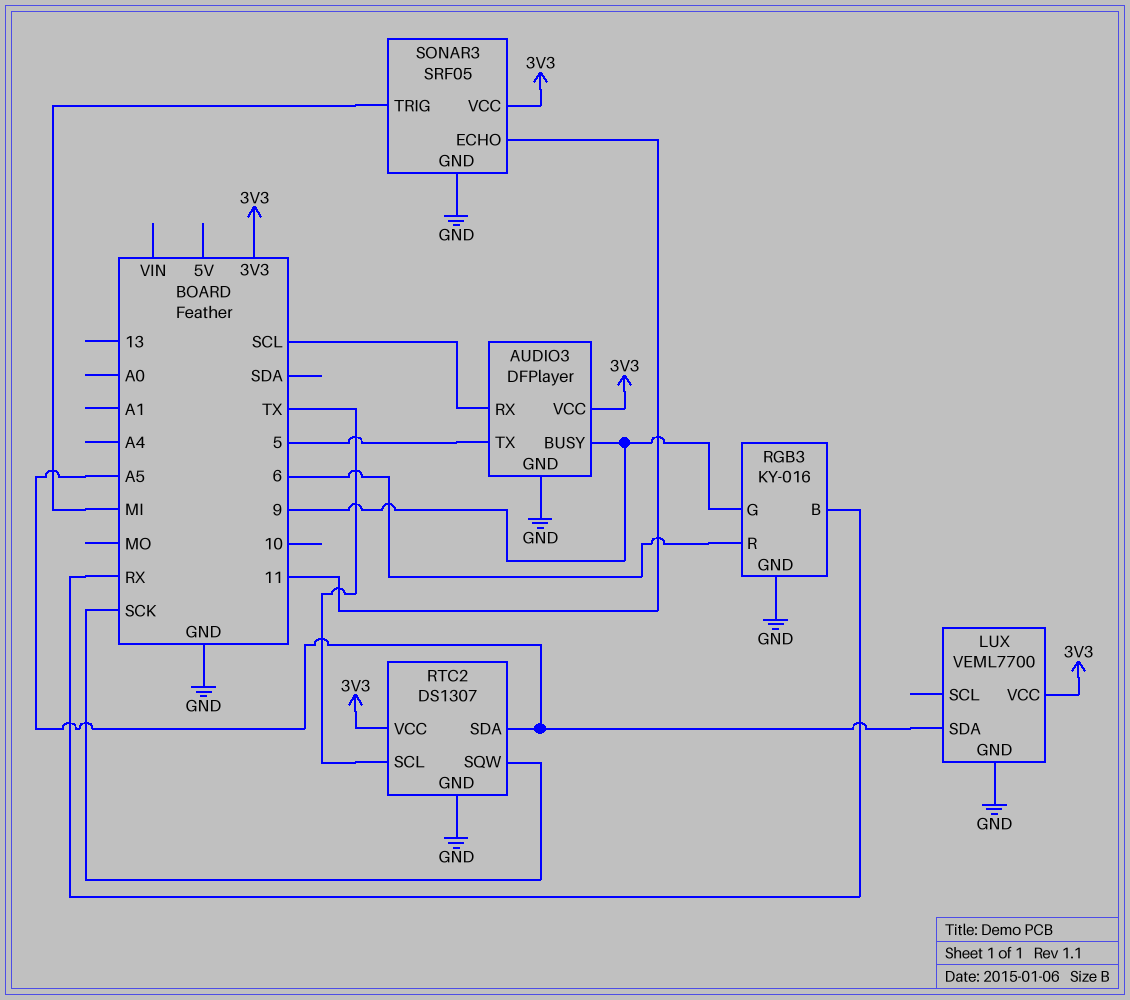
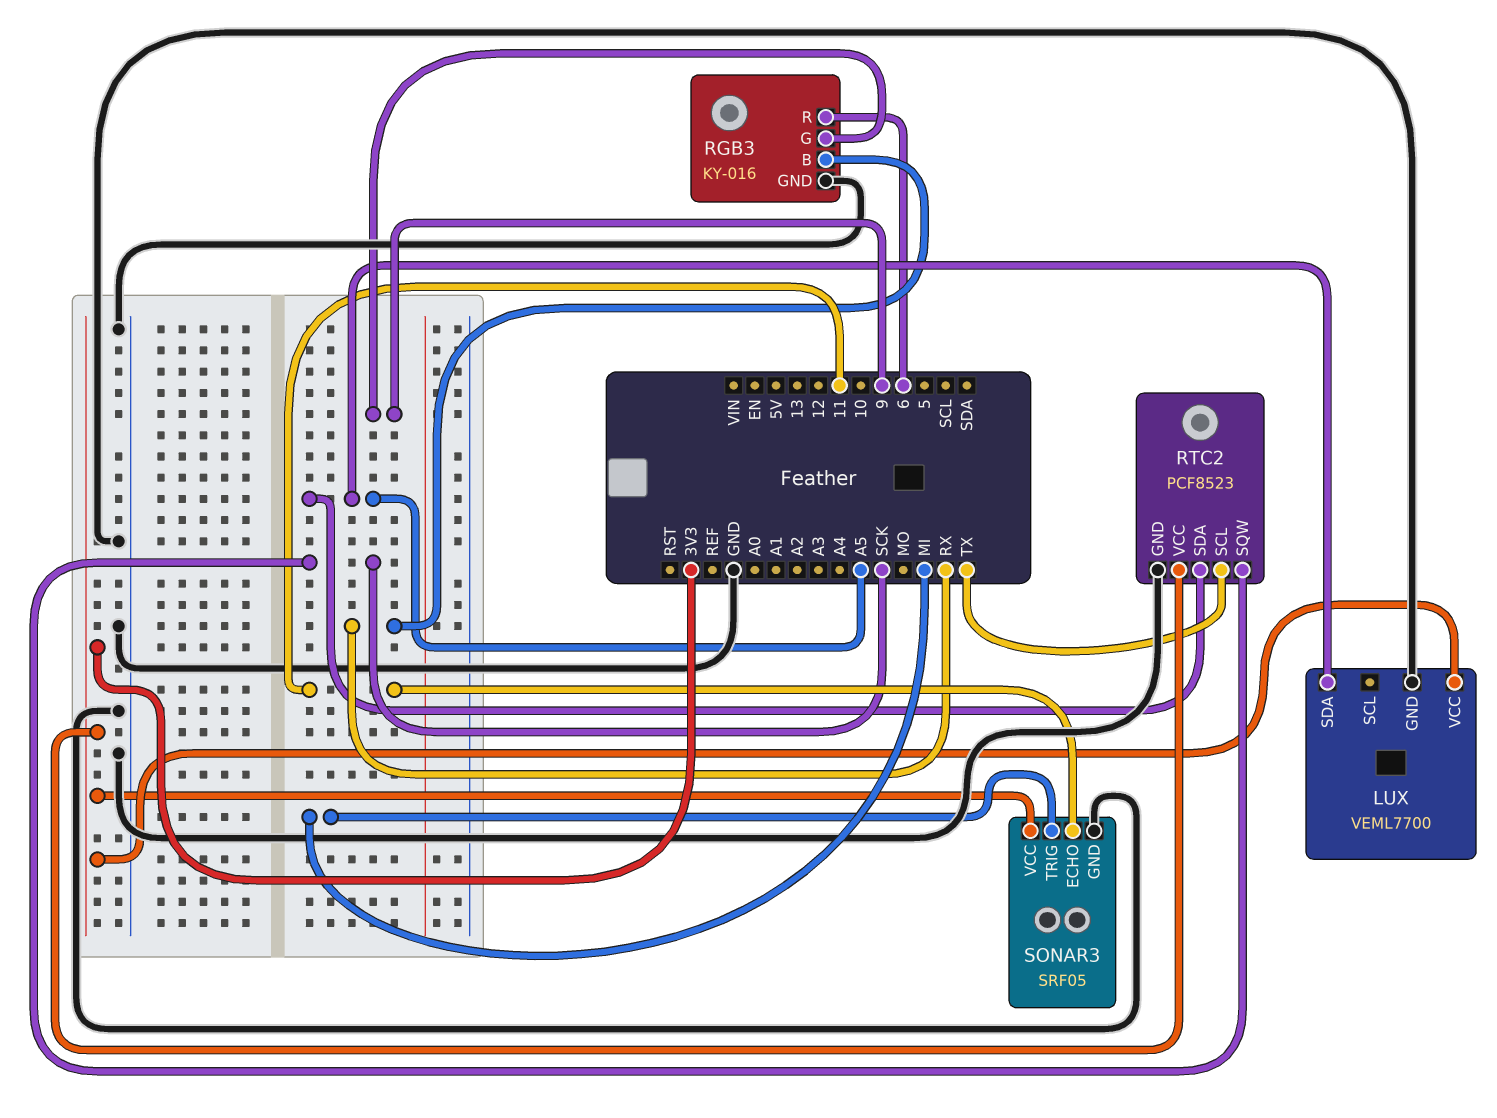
AUDIO3: DFPlayer -> none
AUDIO3 pin BUSY: 9 -> none
AUDIO3 pin GND: GND -> none
AUDIO3 pin RX: SCL -> none
AUDIO3 pin TX: 5 -> none
AUDIO3 pin VCC: 3V3 -> none
RTC2: DS1307 -> PCF8523

